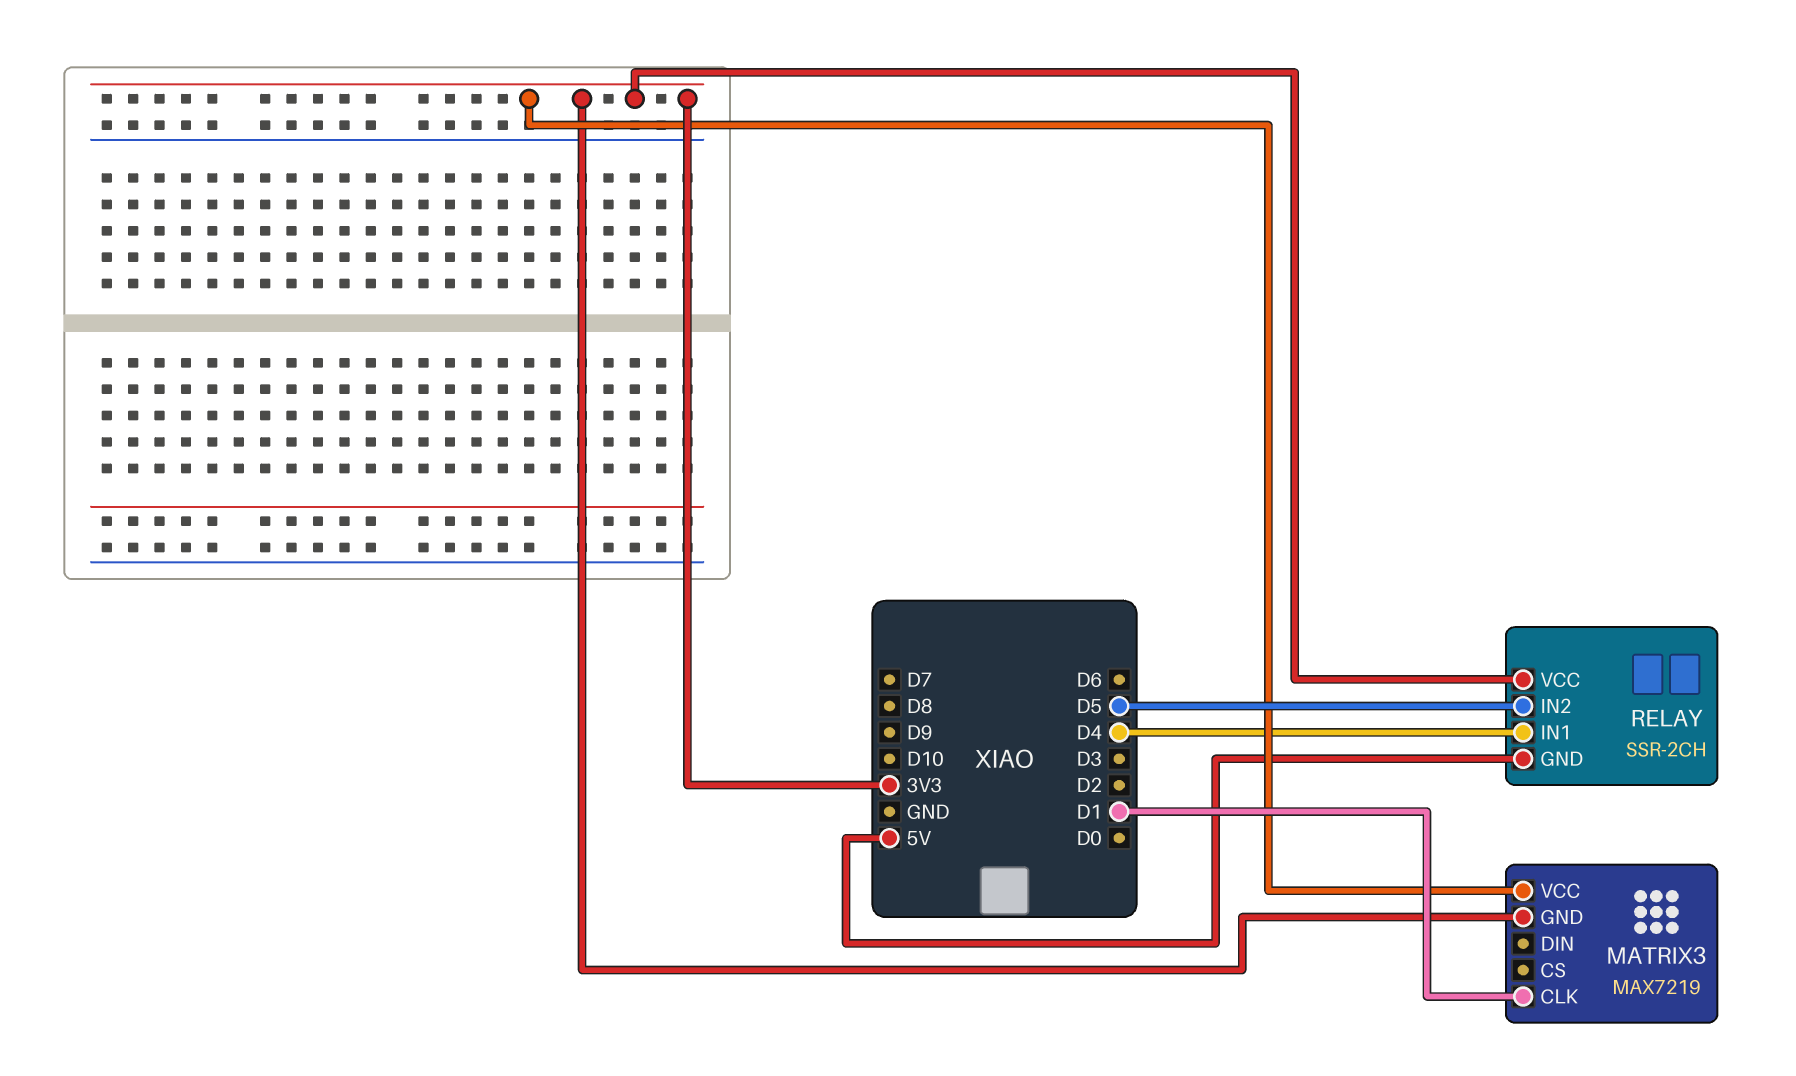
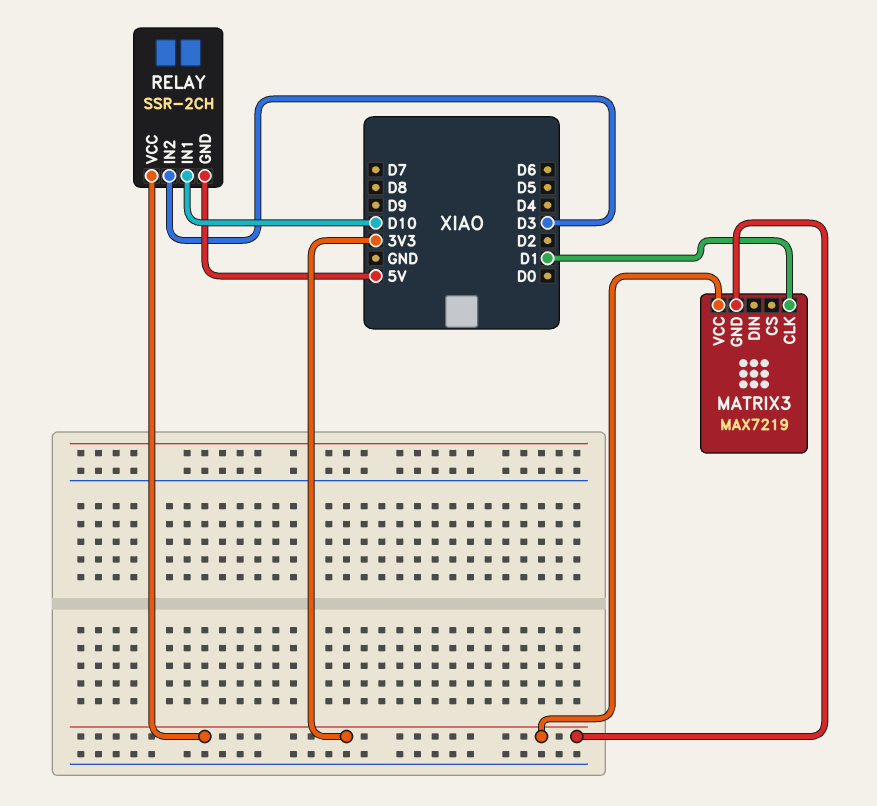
RELAY pin IN1: D4 -> D10
RELAY pin IN2: D5 -> D3

